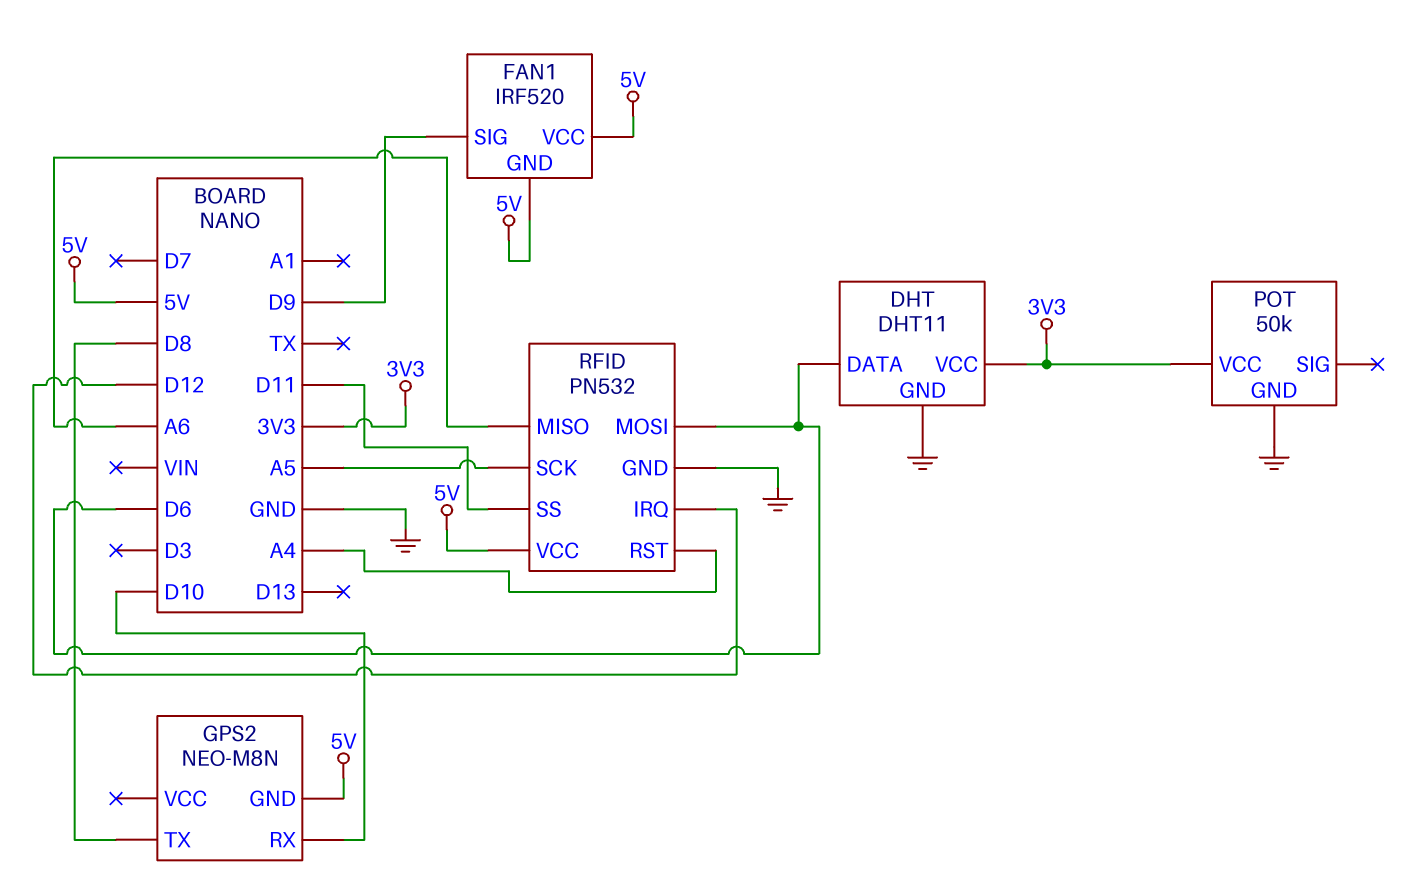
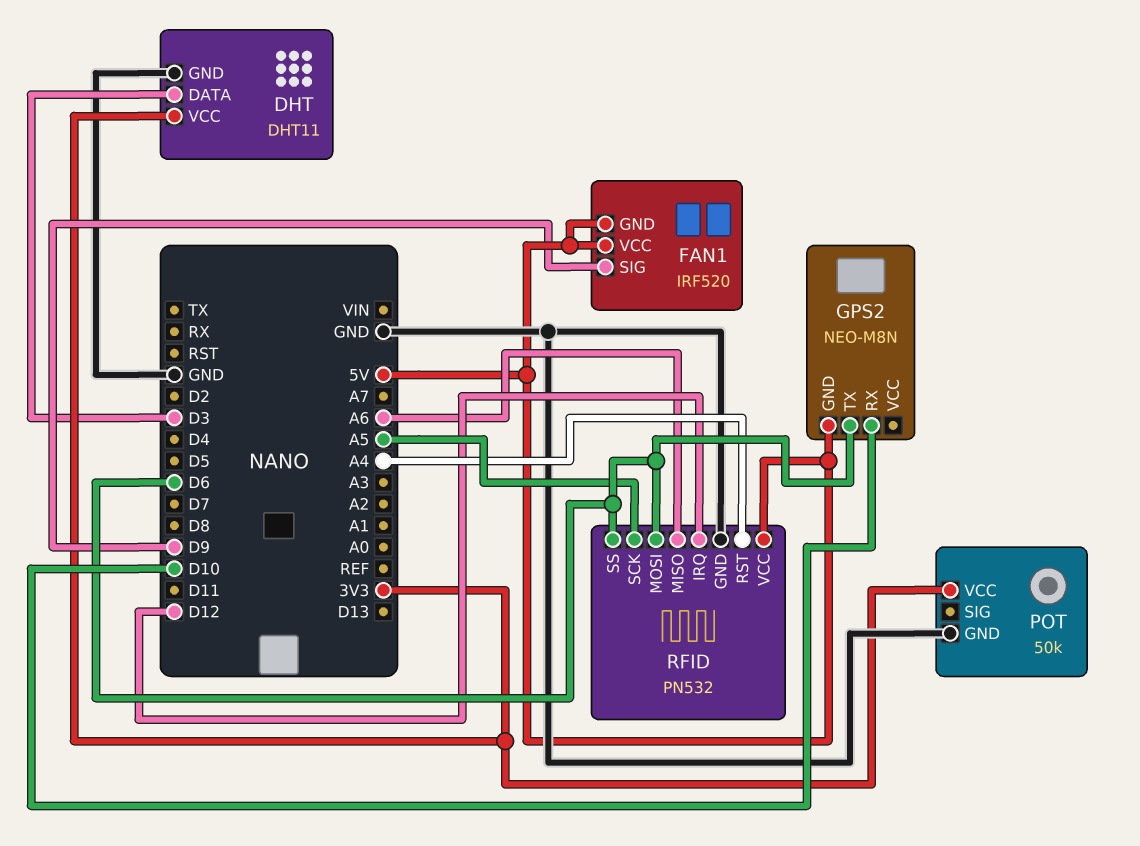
DHT pin DATA: D6 -> D3
GPS2 pin TX: D8 -> D6
RFID pin SS: D11 -> D6

